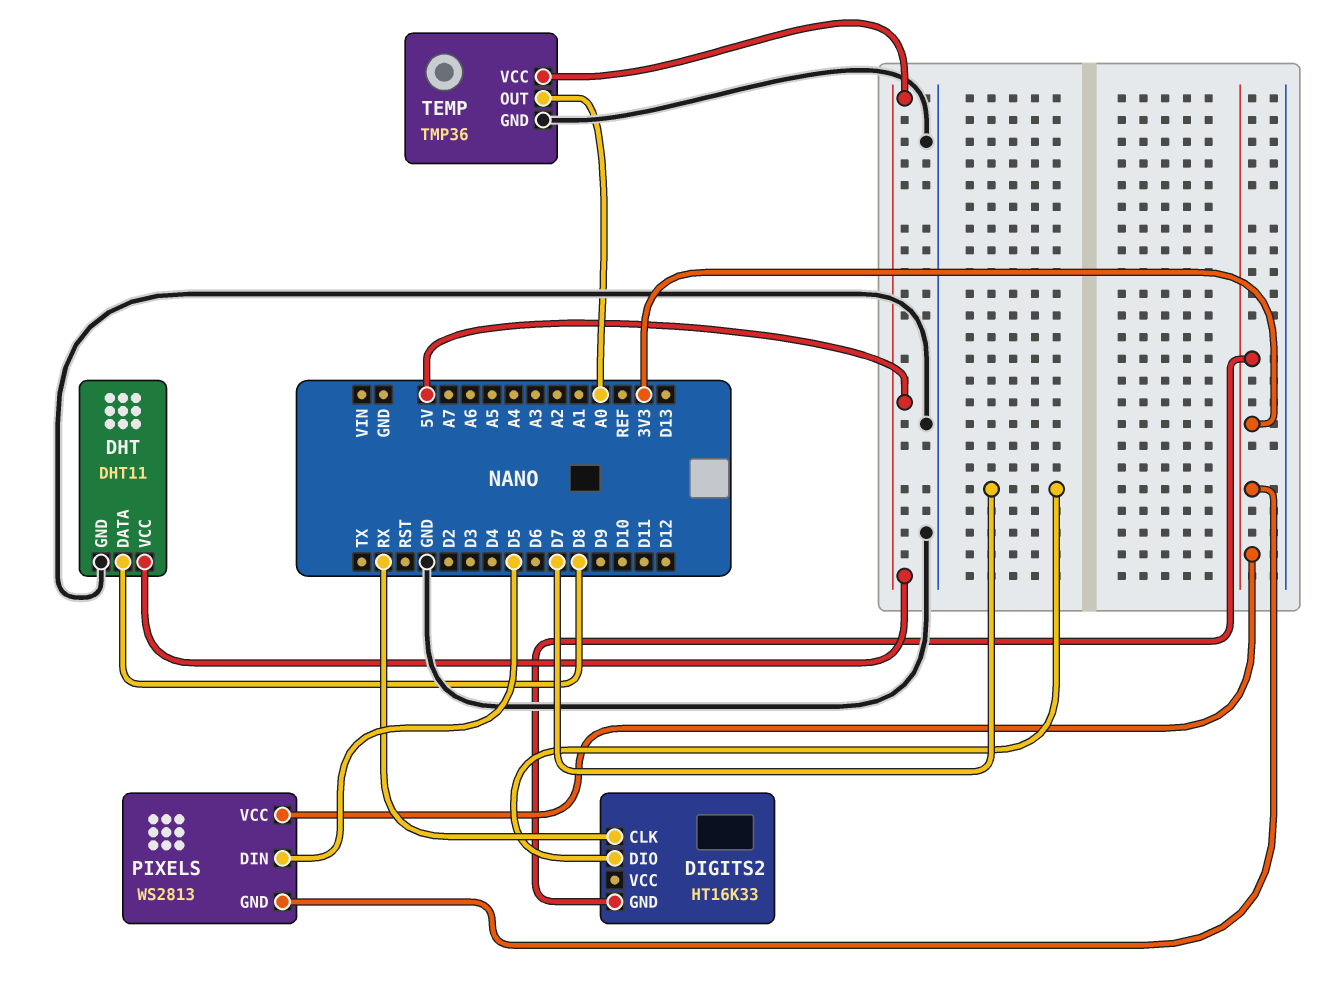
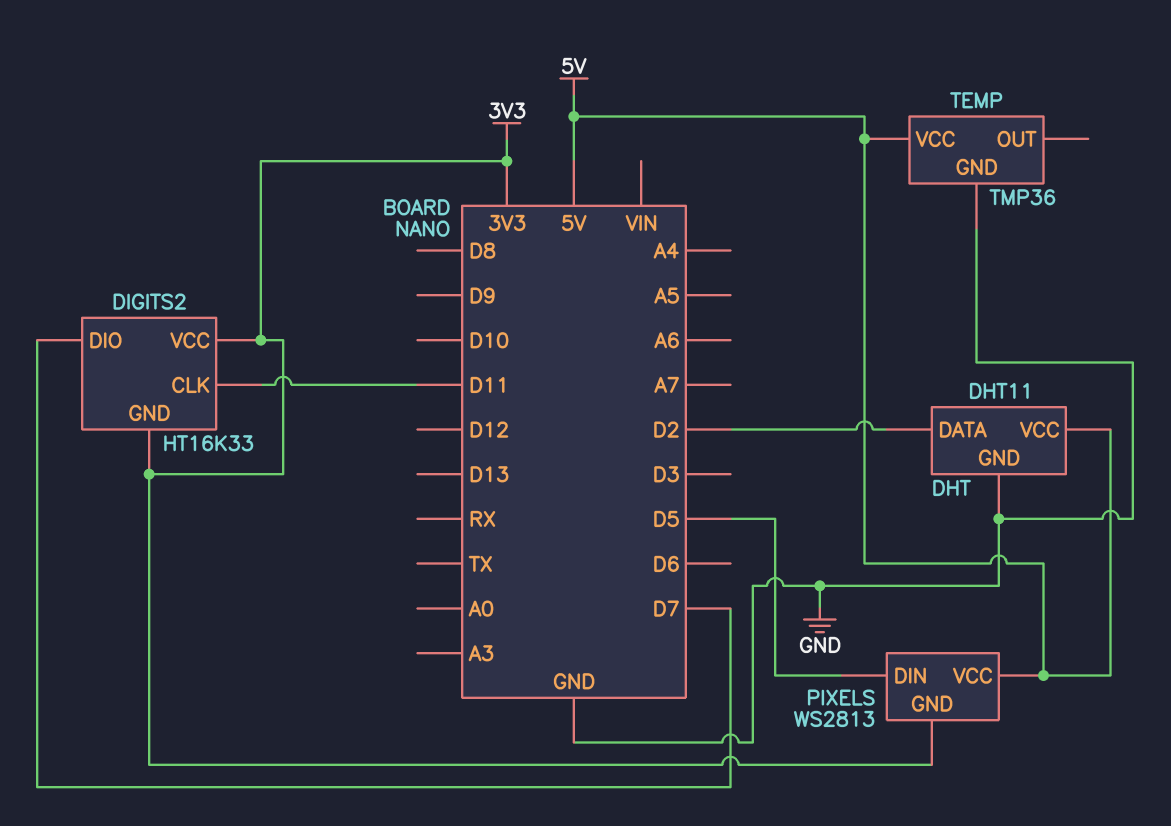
DHT pin DATA: D8 -> D2
DIGITS2 pin CLK: RX -> D11
DIGITS2 pin VCC: none -> 3V3
PIXELS pin VCC: 3V3 -> 5V
TEMP pin OUT: A0 -> none

